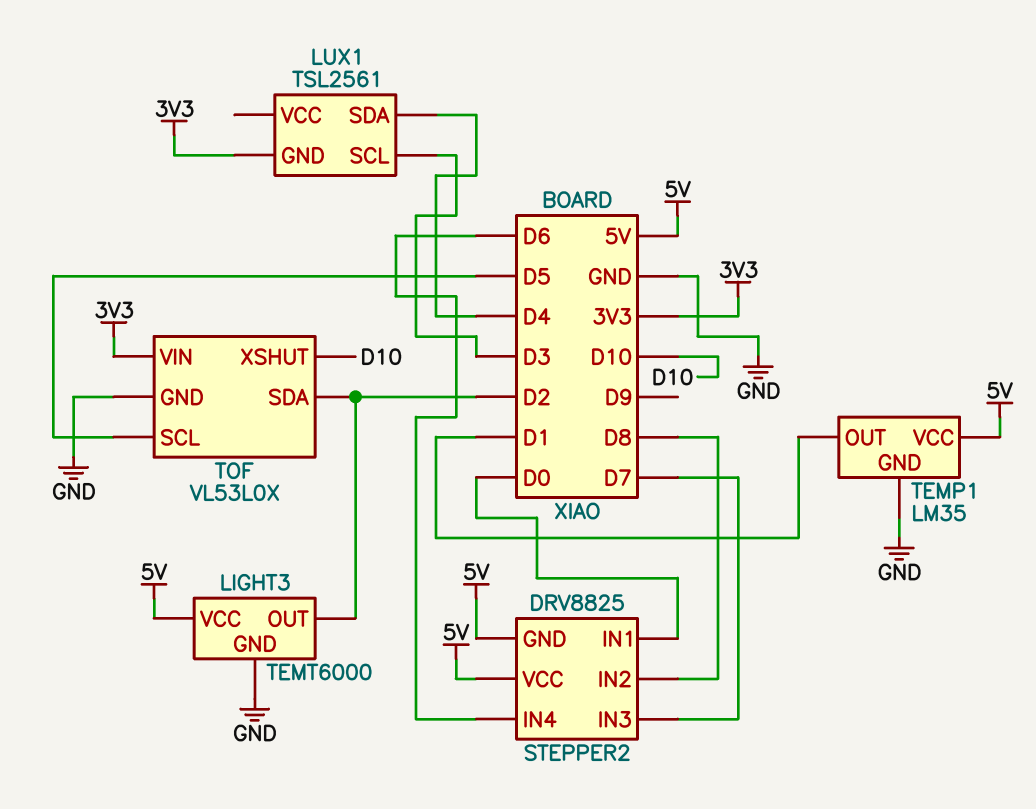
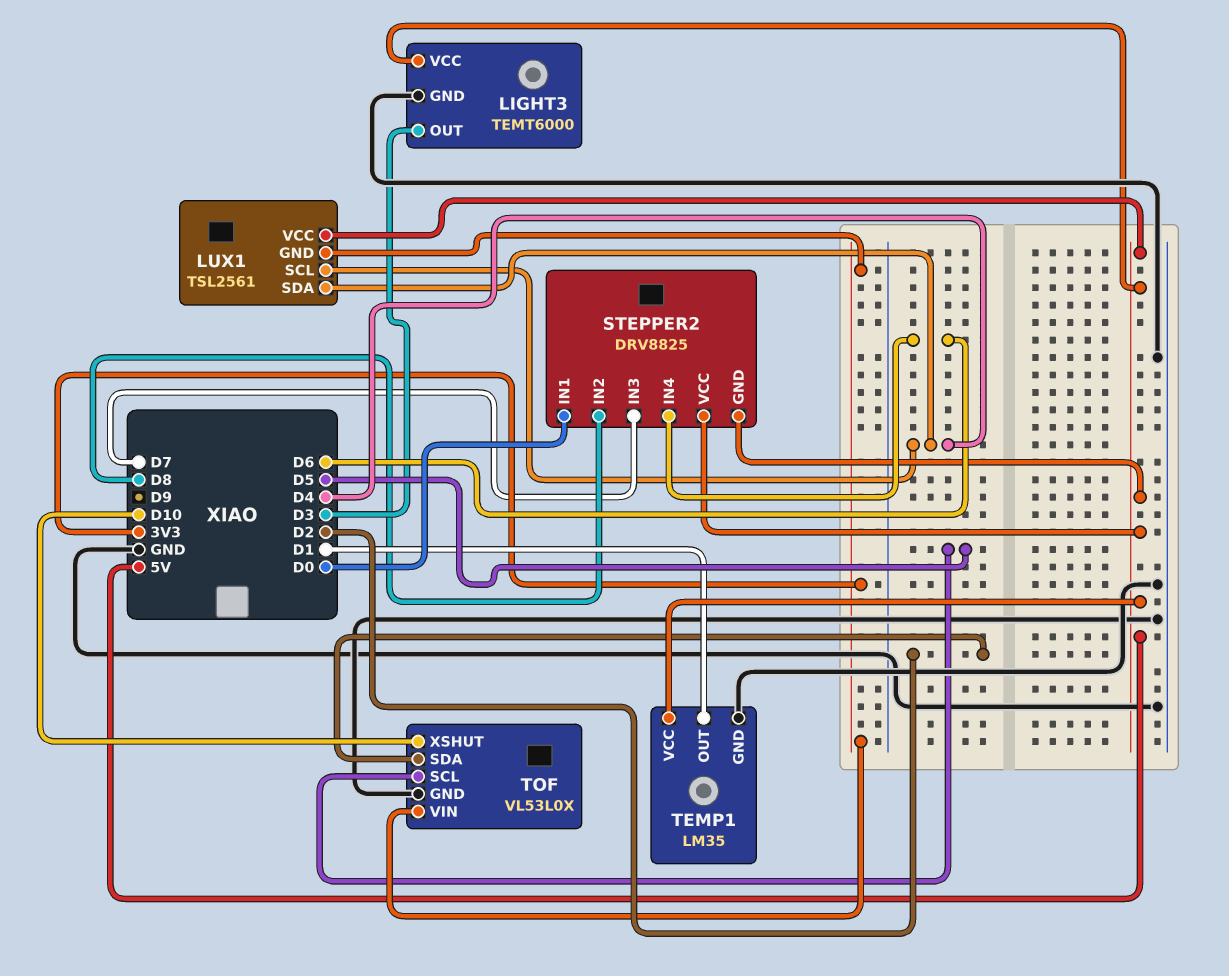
LIGHT3 pin OUT: D2 -> D3
LUX1 pin SCL: D3 -> D4
LUX1 pin VCC: none -> 5V

